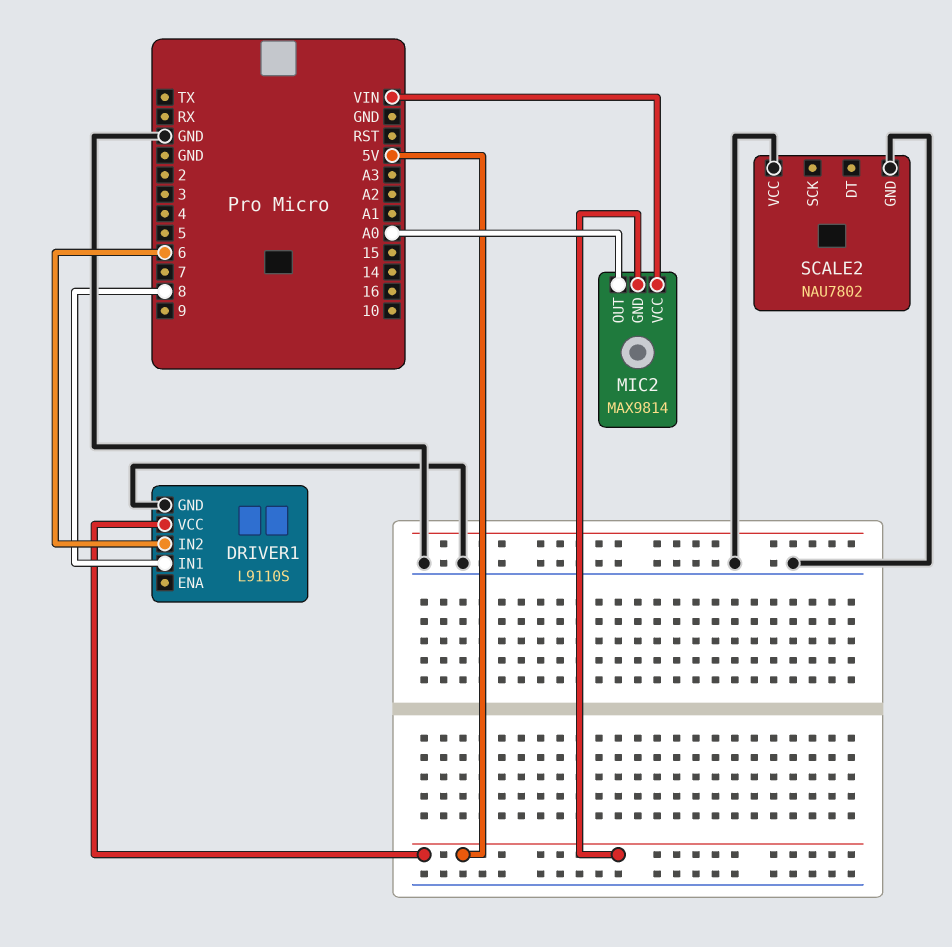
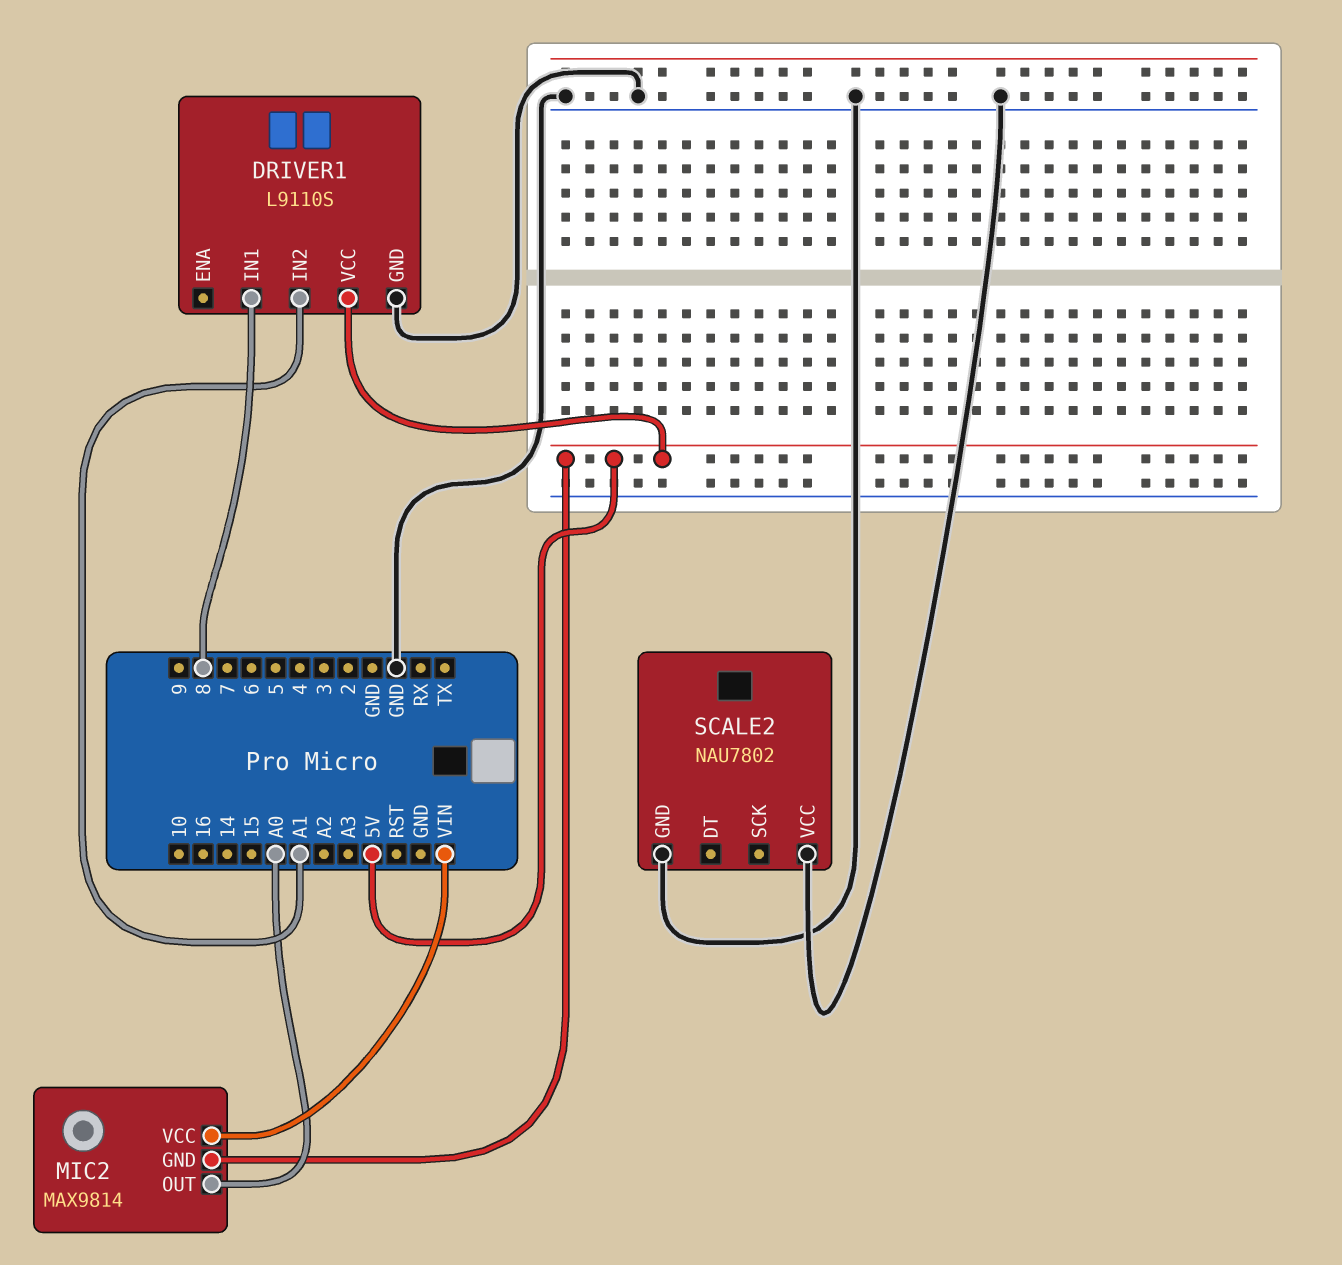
DRIVER1 pin IN2: 6 -> A1

